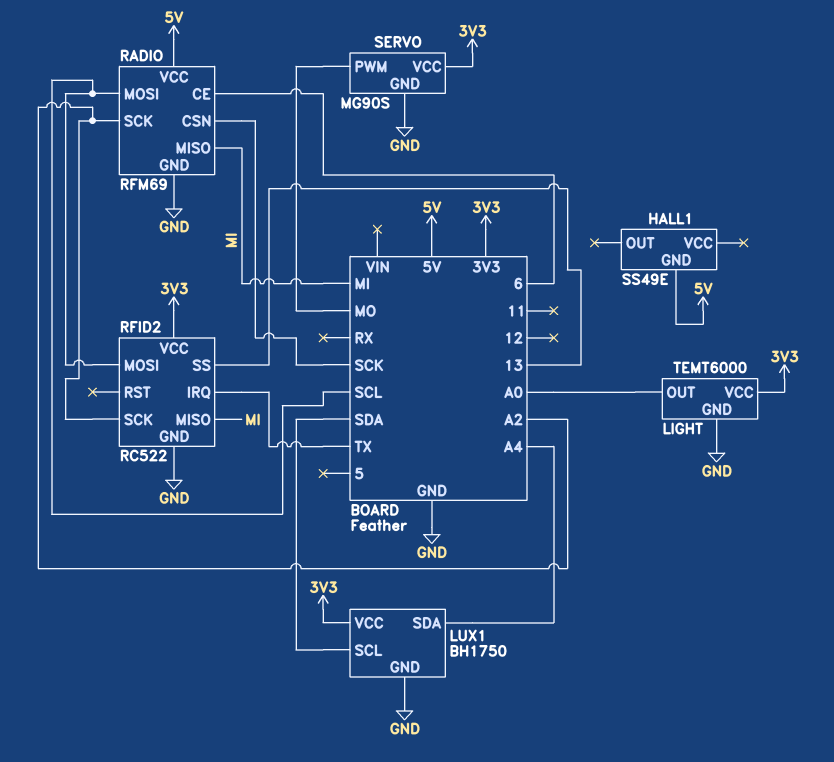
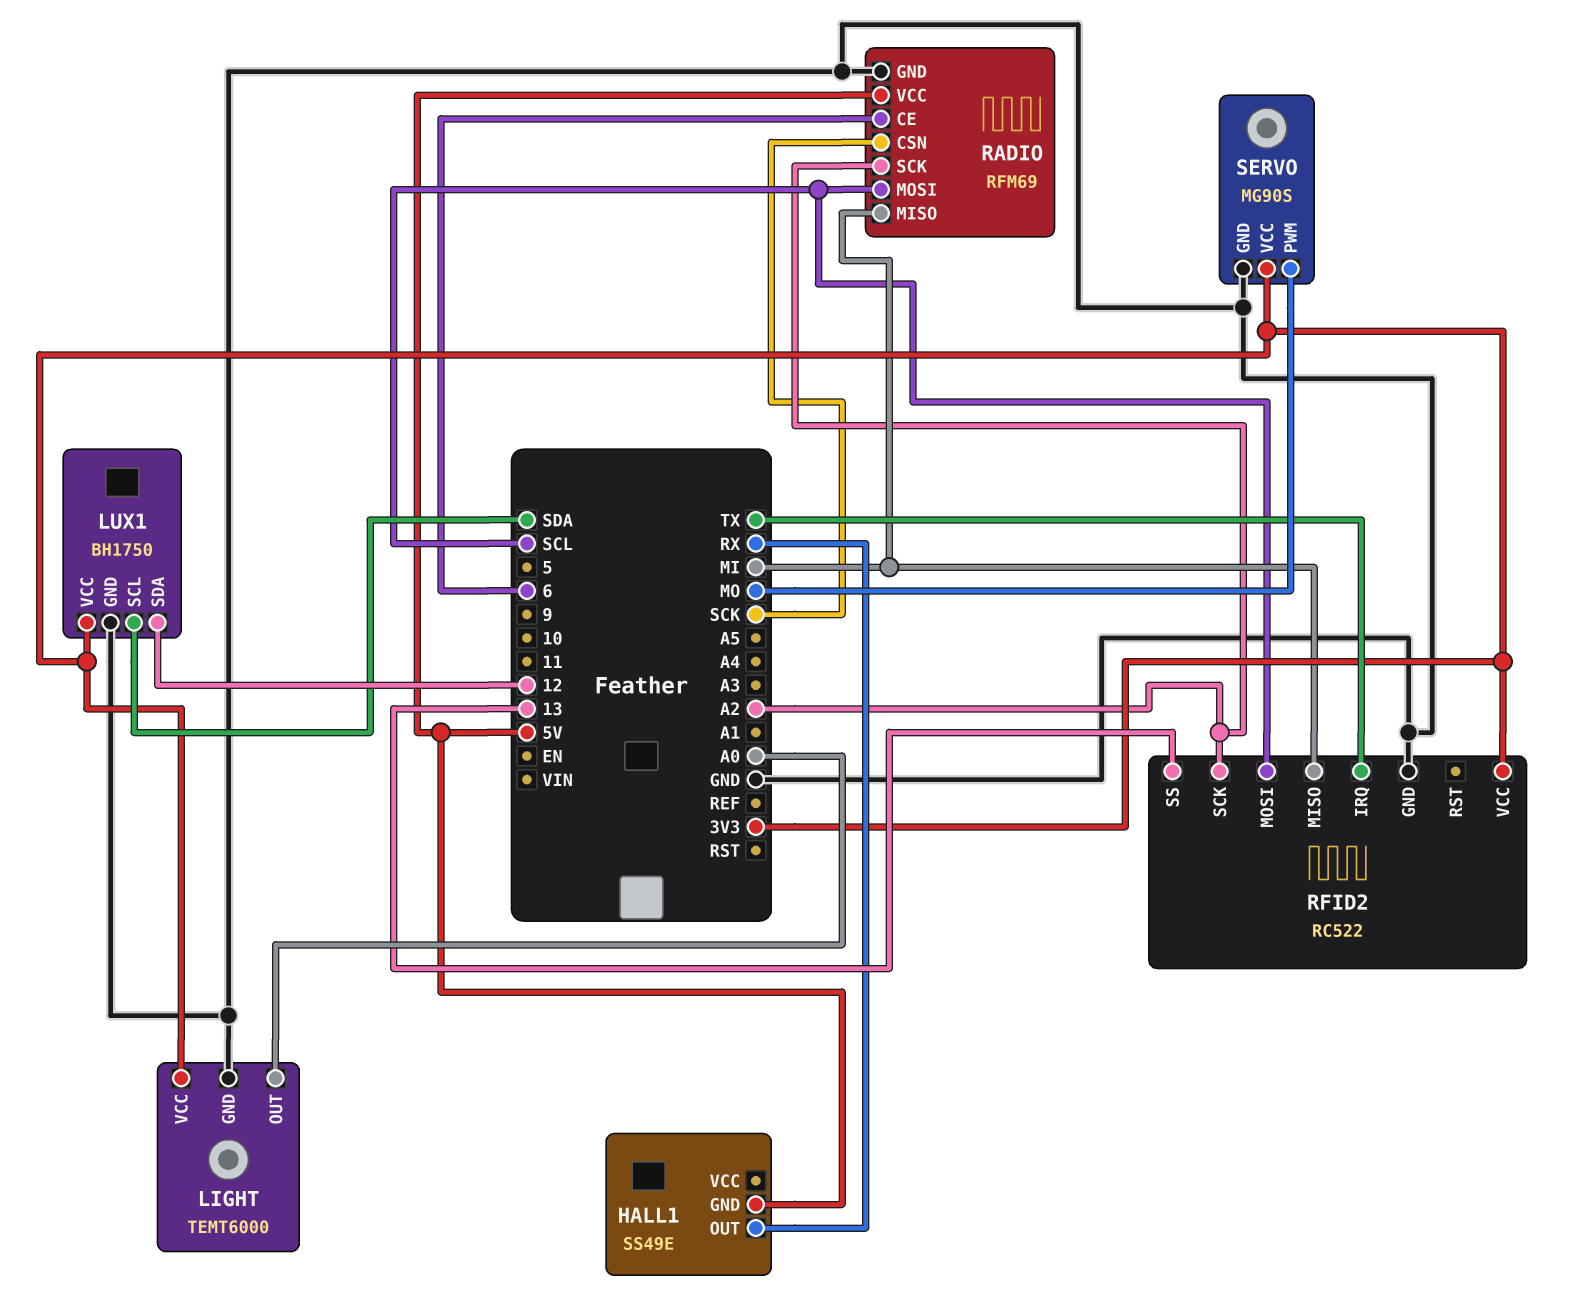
HALL1 pin OUT: none -> RX
LUX1 pin SDA: A4 -> 12

